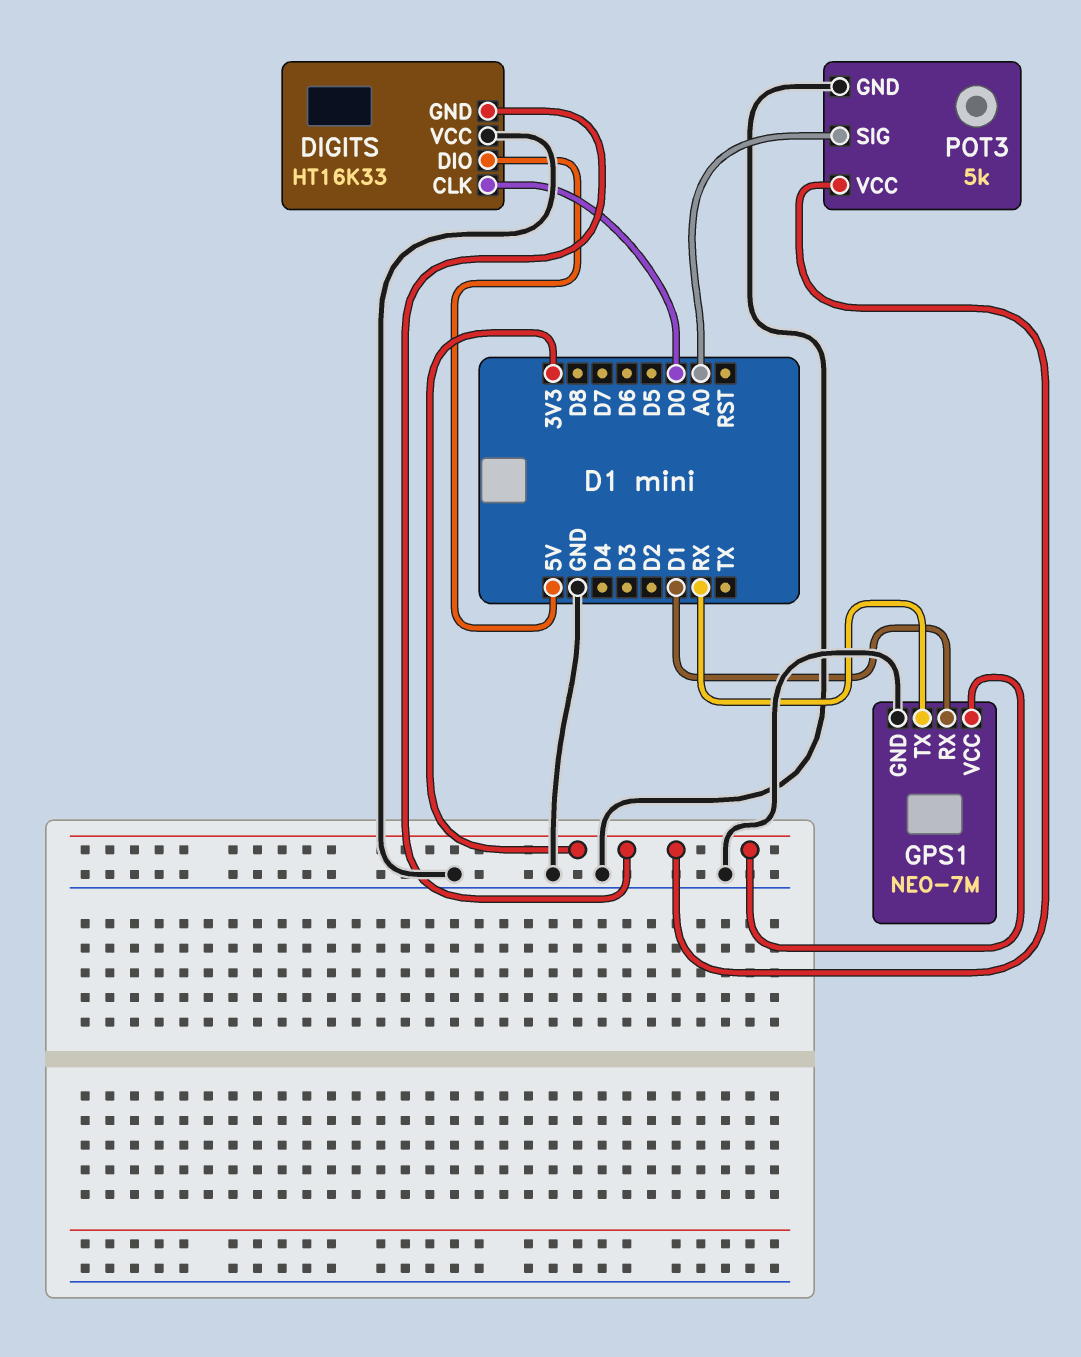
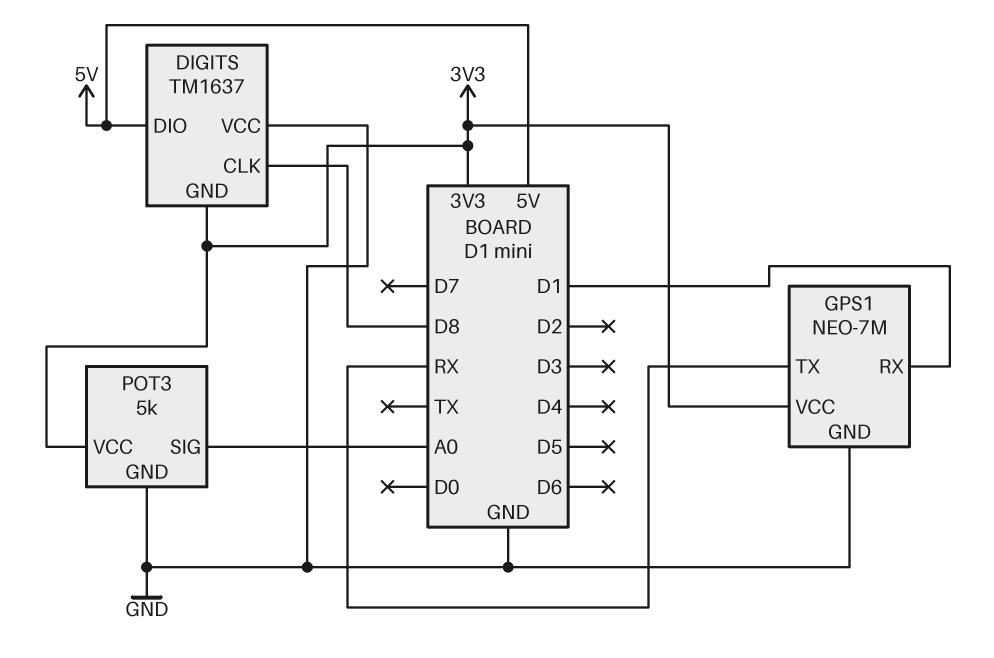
DIGITS: HT16K33 -> TM1637
DIGITS pin CLK: D0 -> D8

